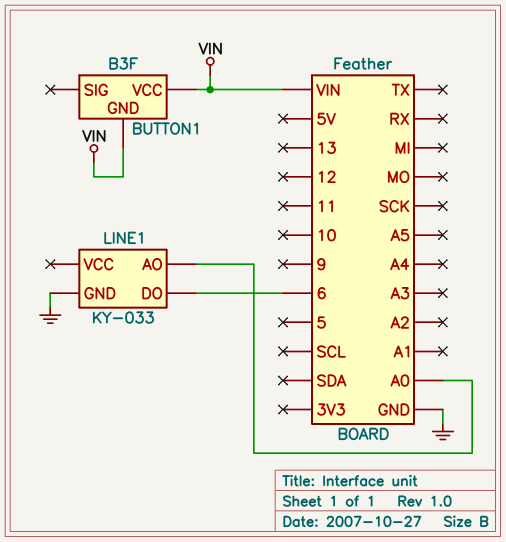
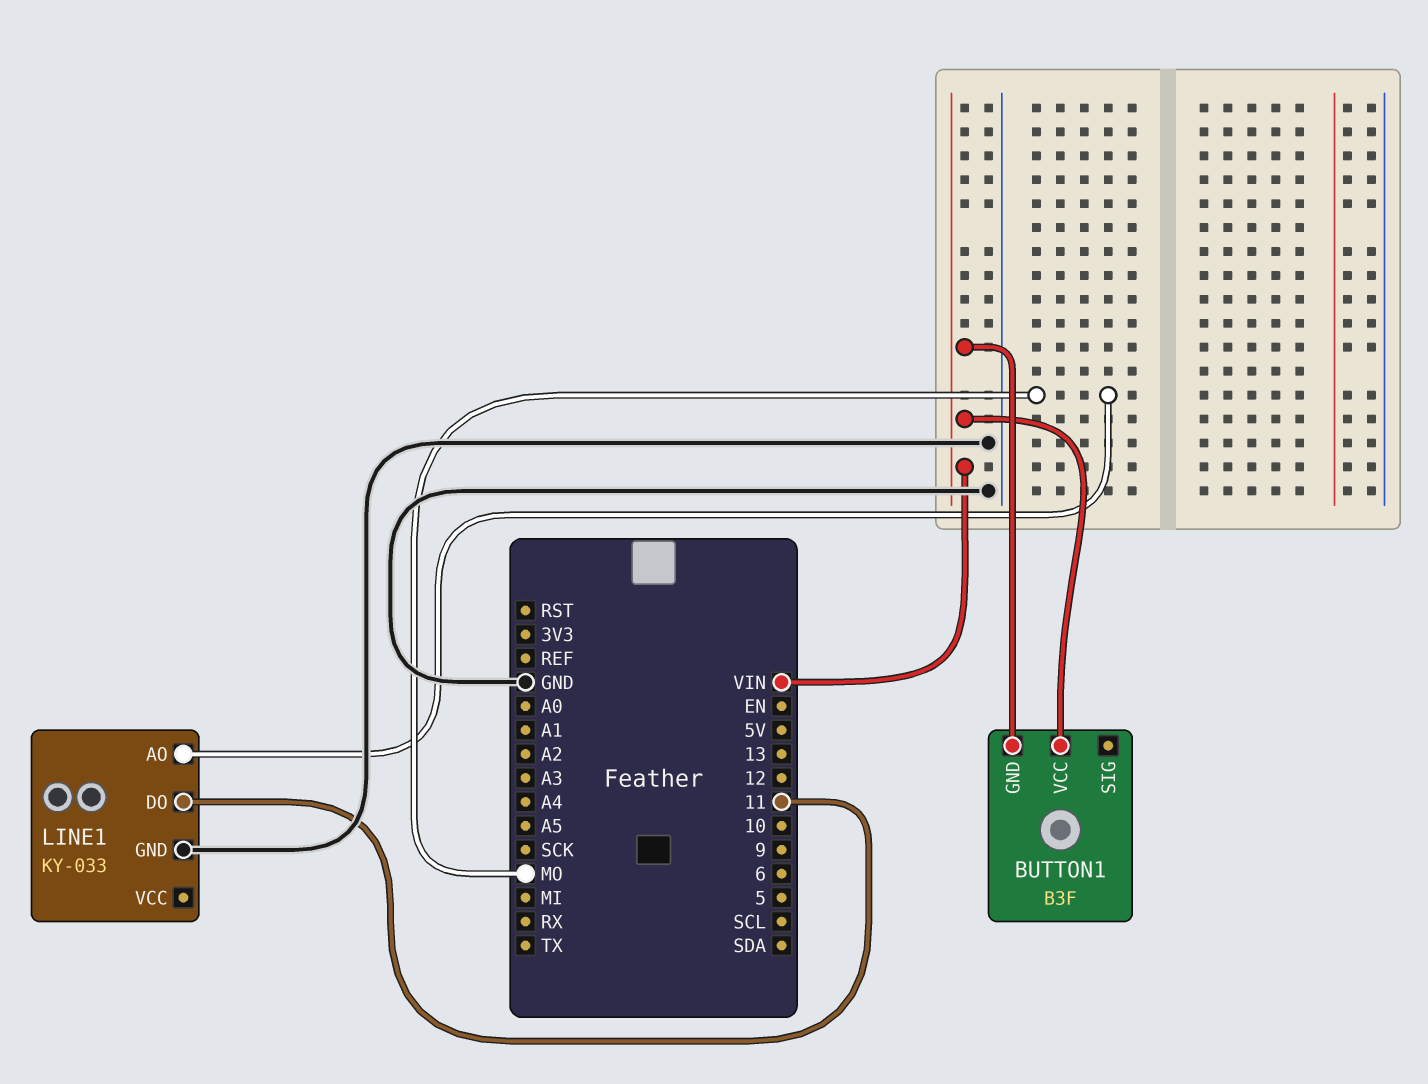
LINE1 pin AO: A0 -> MO
LINE1 pin DO: 6 -> 11

